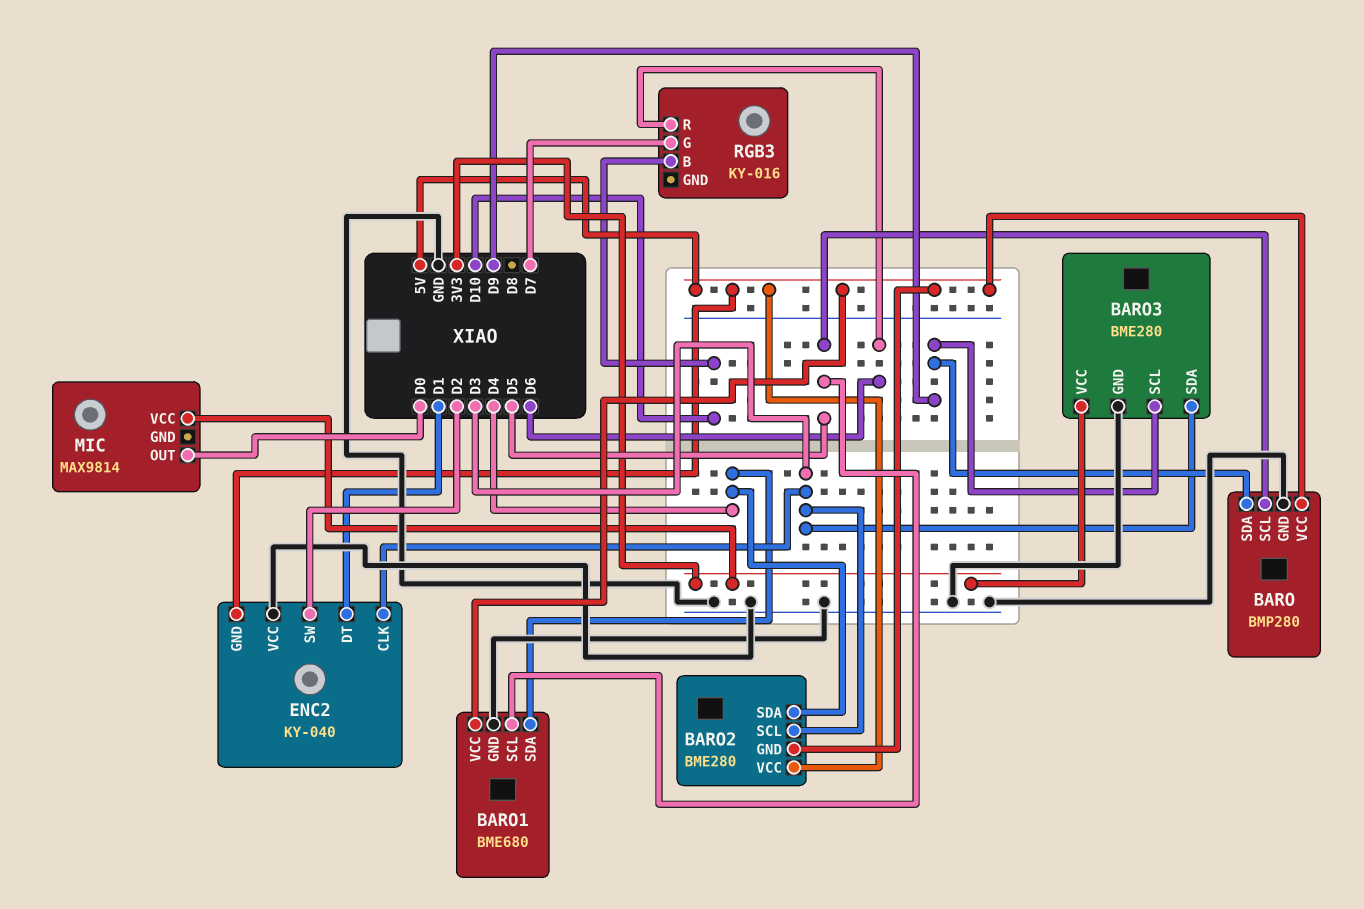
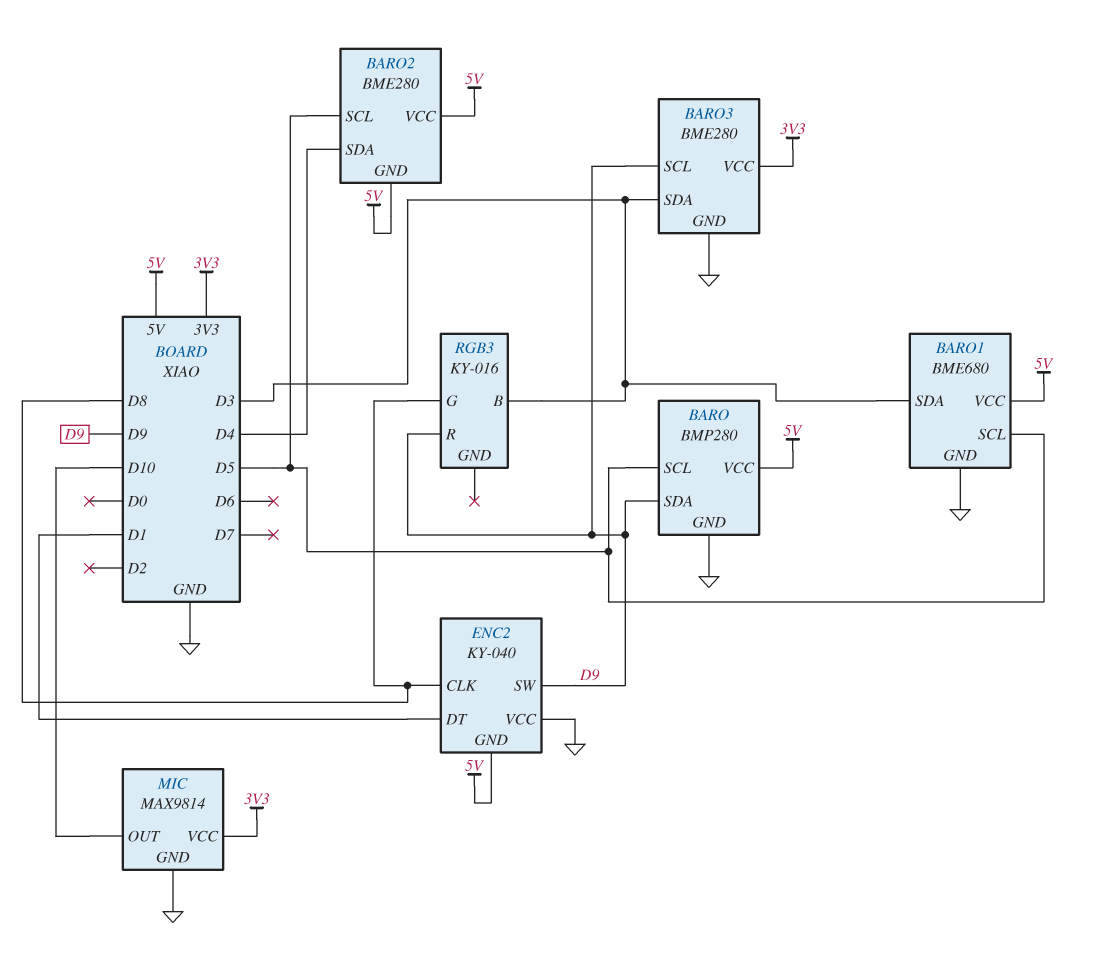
BARO1 pin SDA: D4 -> D3
BARO2 pin SCL: D3 -> D5
ENC2 pin CLK: D3 -> D8
ENC2 pin SW: D2 -> D9
MIC pin GND: none -> GND
MIC pin OUT: D0 -> D10
RGB3 pin B: D10 -> D3
RGB3 pin G: D7 -> D8
RGB3 pin R: D6 -> D9

